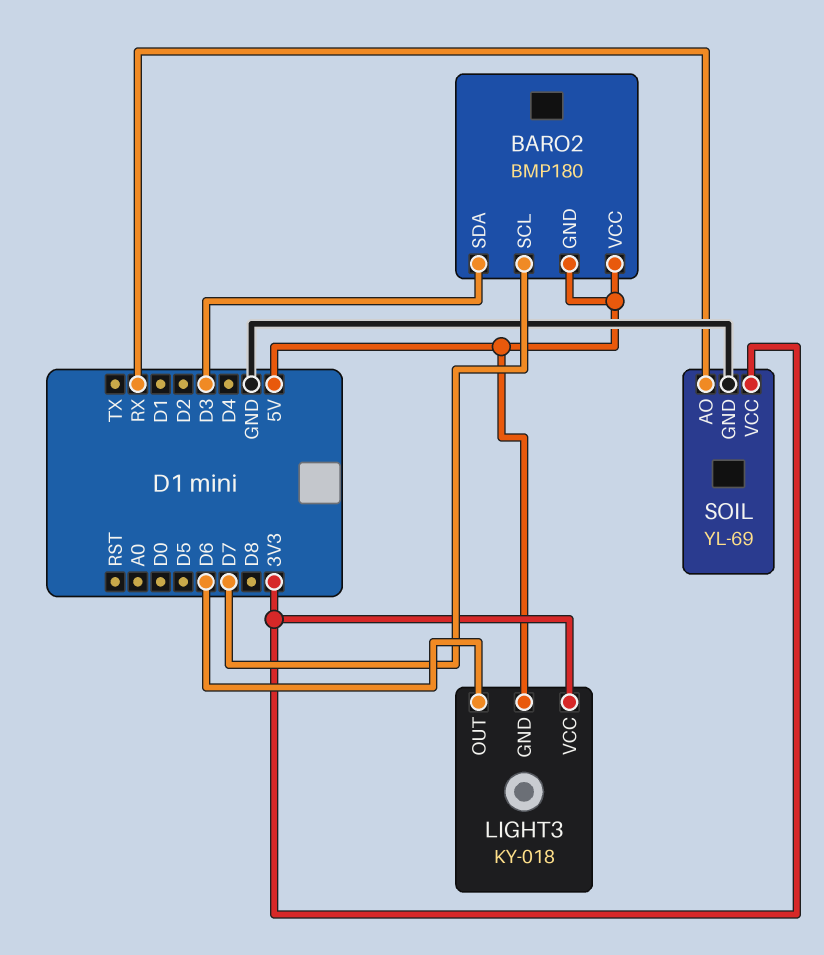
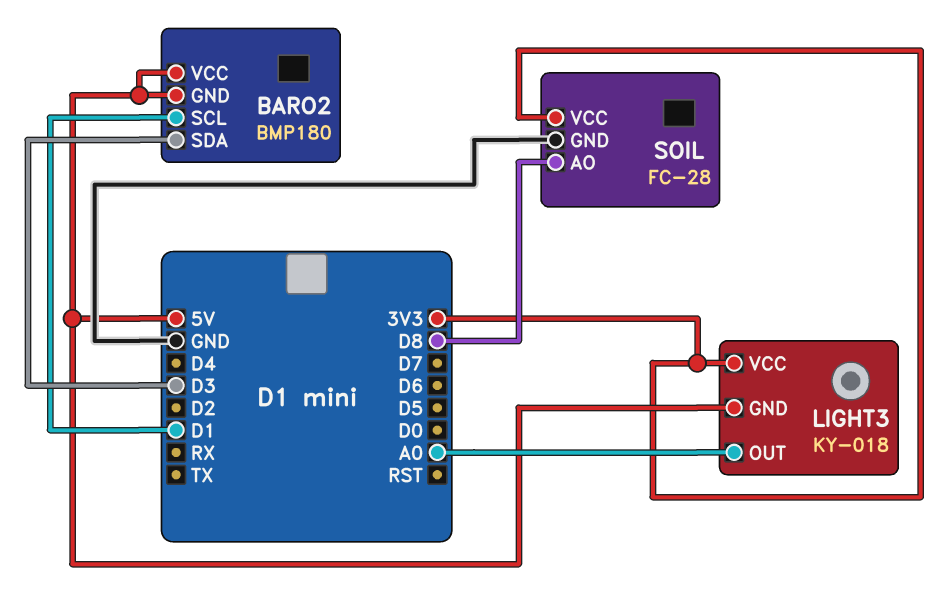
BARO2 pin SCL: D7 -> D1
LIGHT3 pin OUT: D6 -> A0
SOIL: YL-69 -> FC-28
SOIL pin AO: RX -> D8

